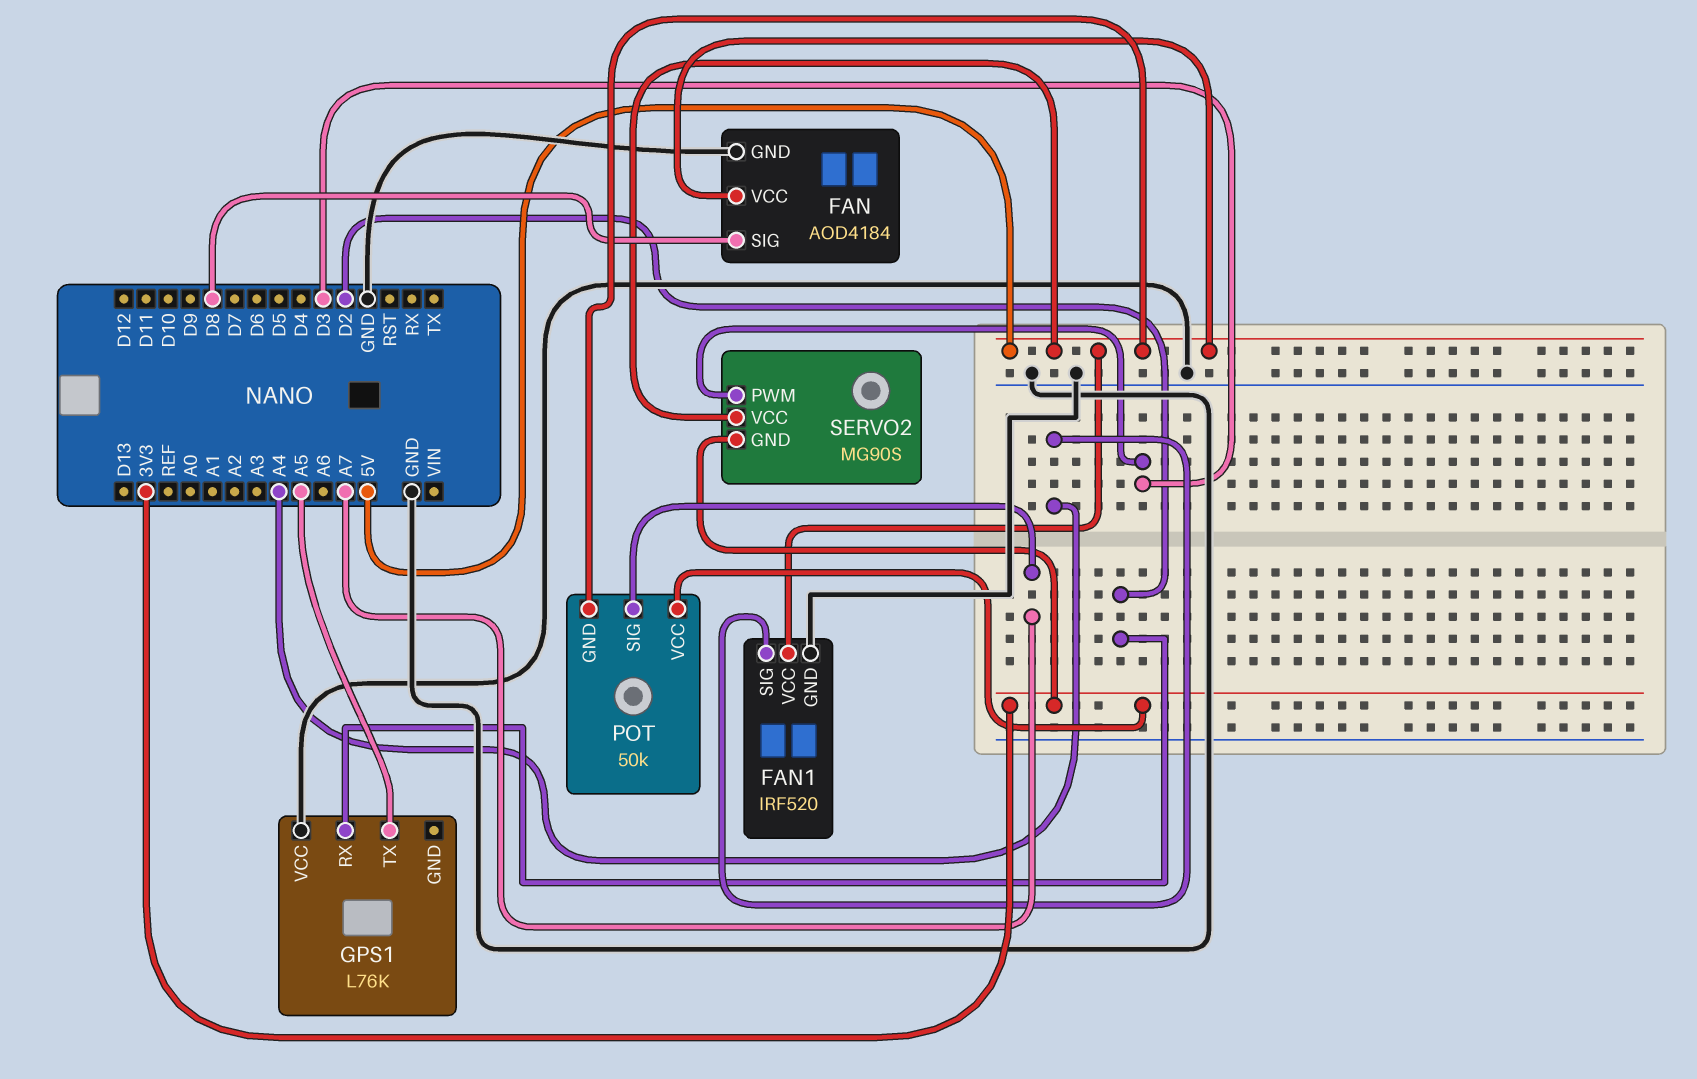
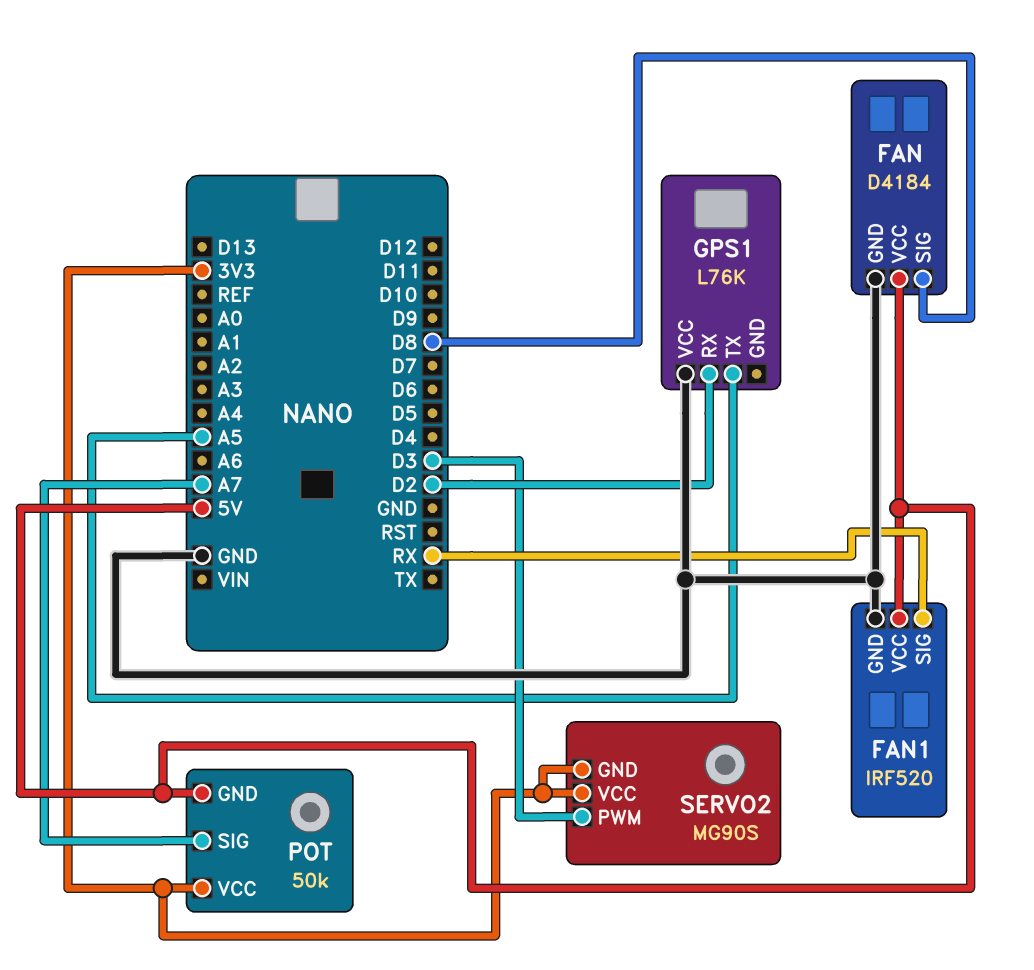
FAN: AOD4184 -> D4184
FAN1 pin SIG: A4 -> RX
SERVO2 pin VCC: 5V -> 3V3

